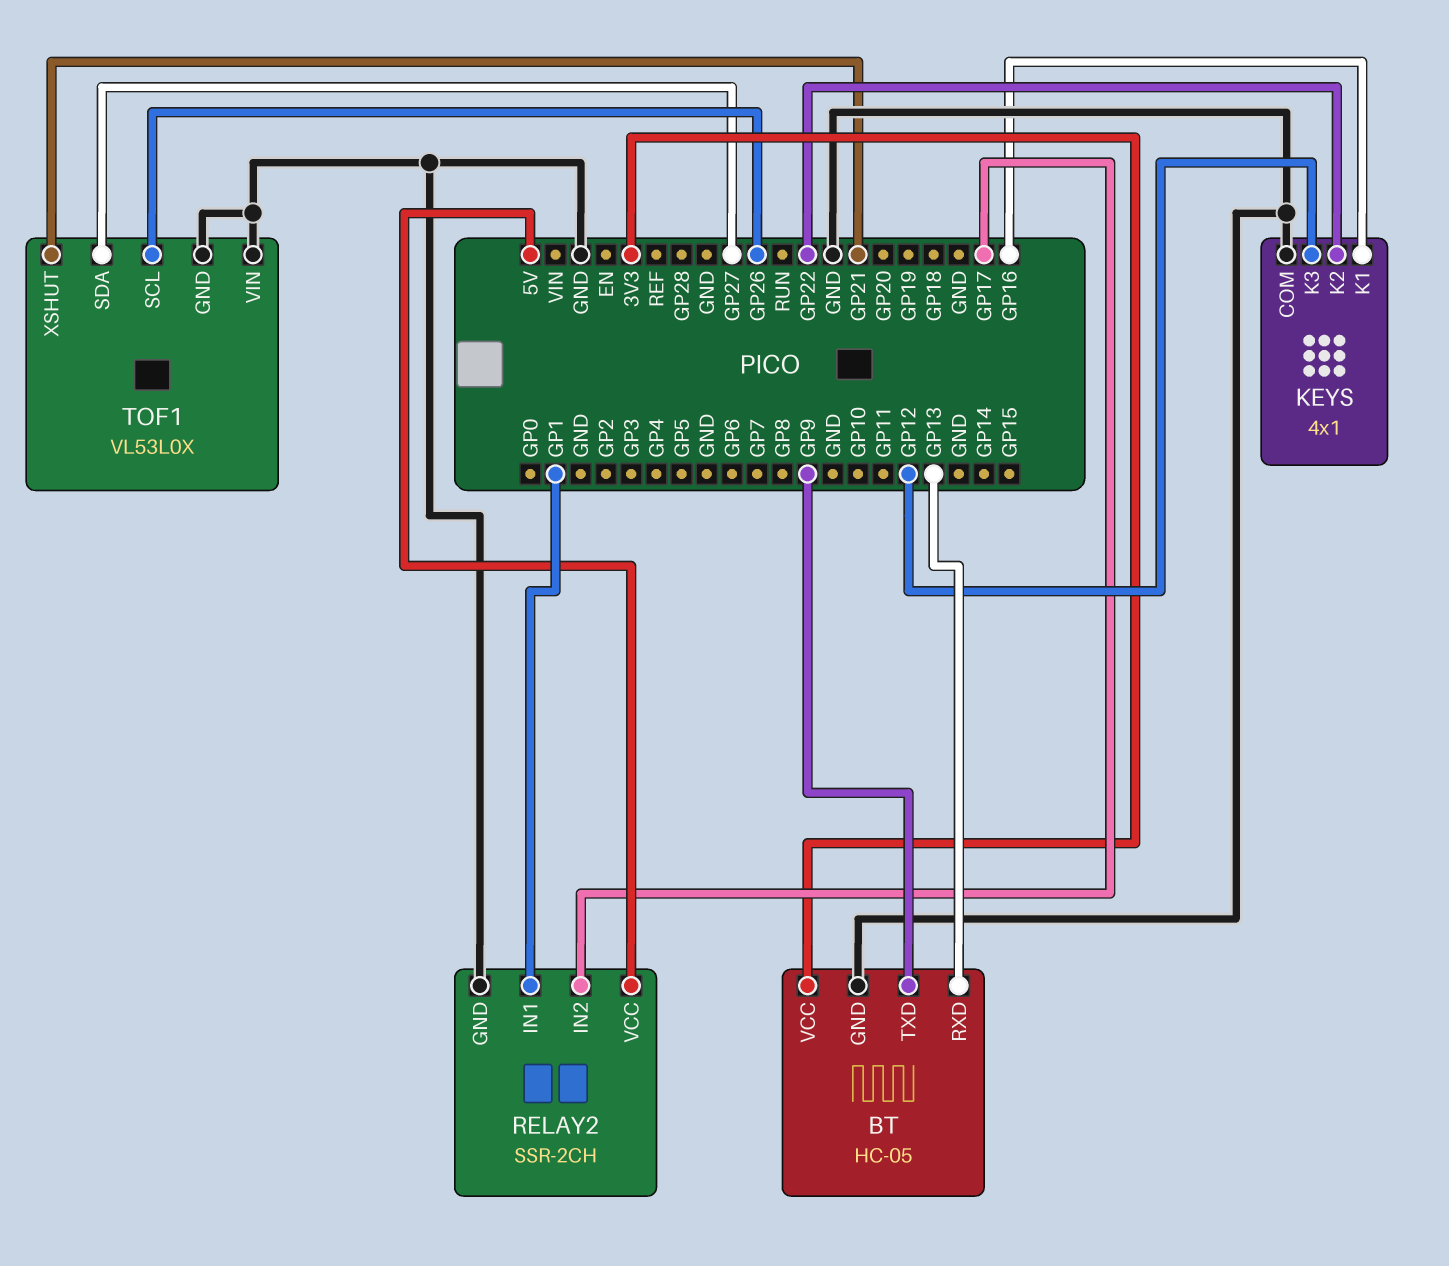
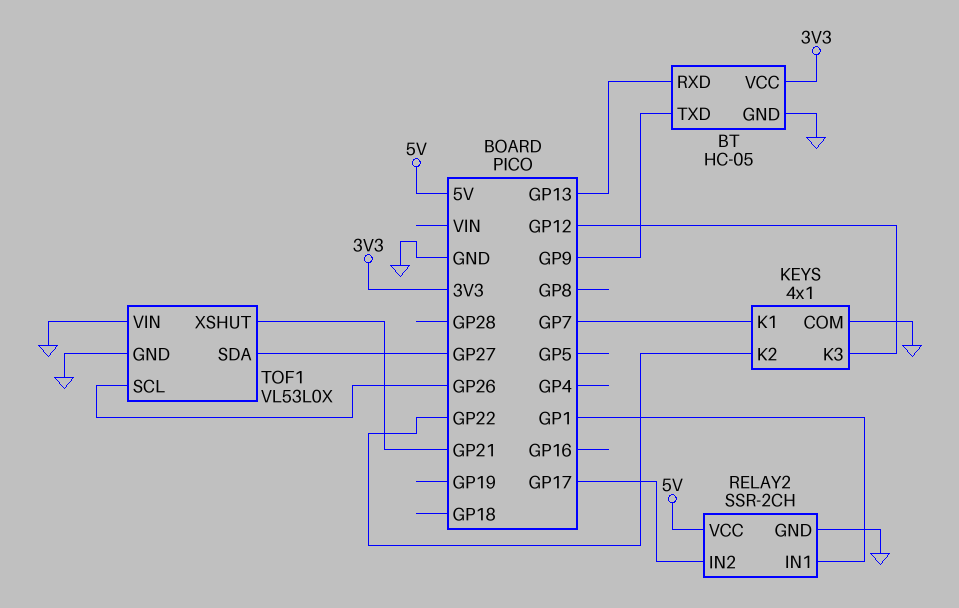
KEYS pin K1: GP16 -> GP7

